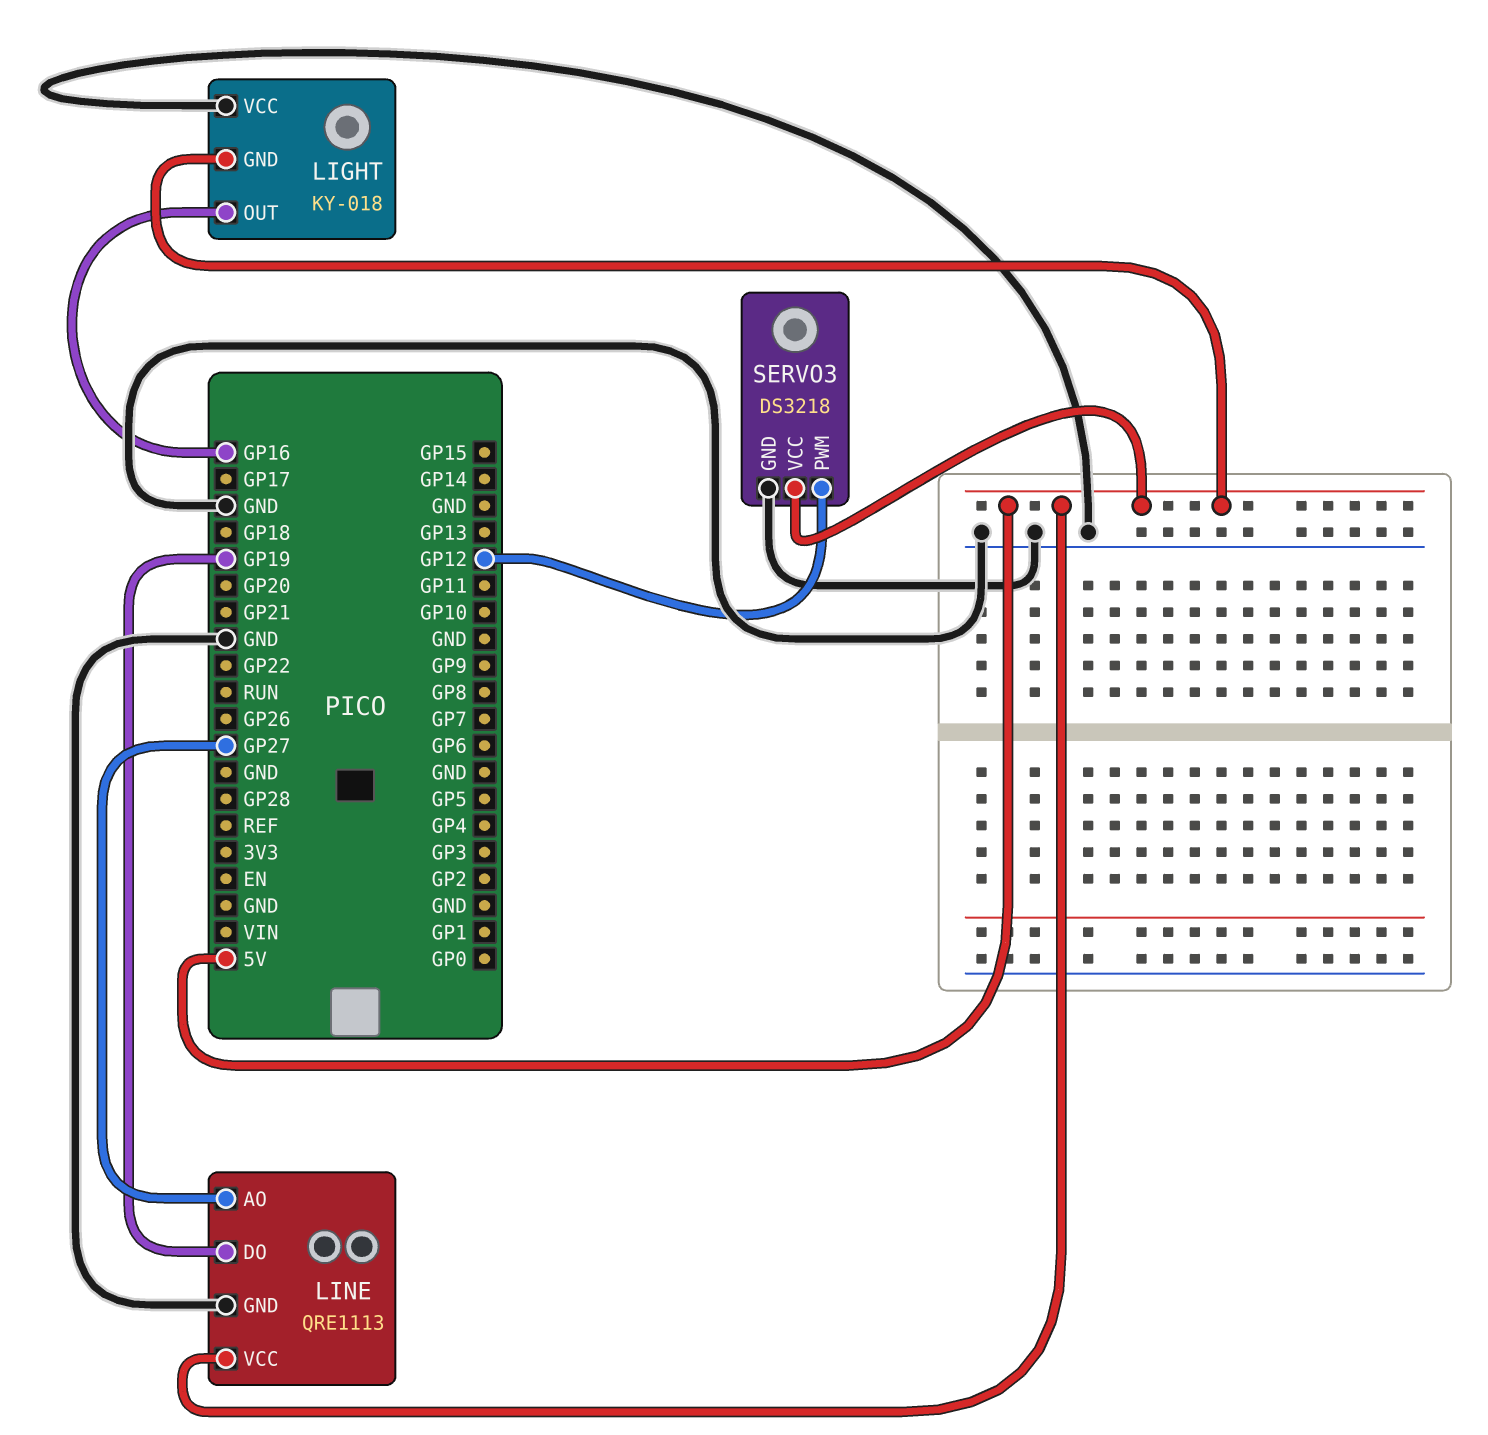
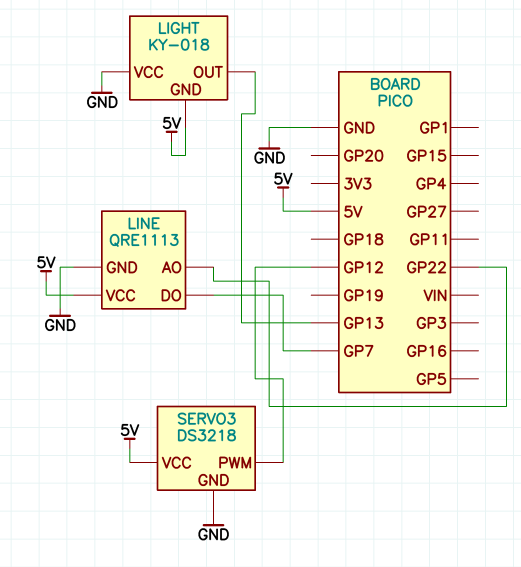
LIGHT pin OUT: GP16 -> GP13
LINE pin AO: GP27 -> GP22
LINE pin DO: GP19 -> GP7

